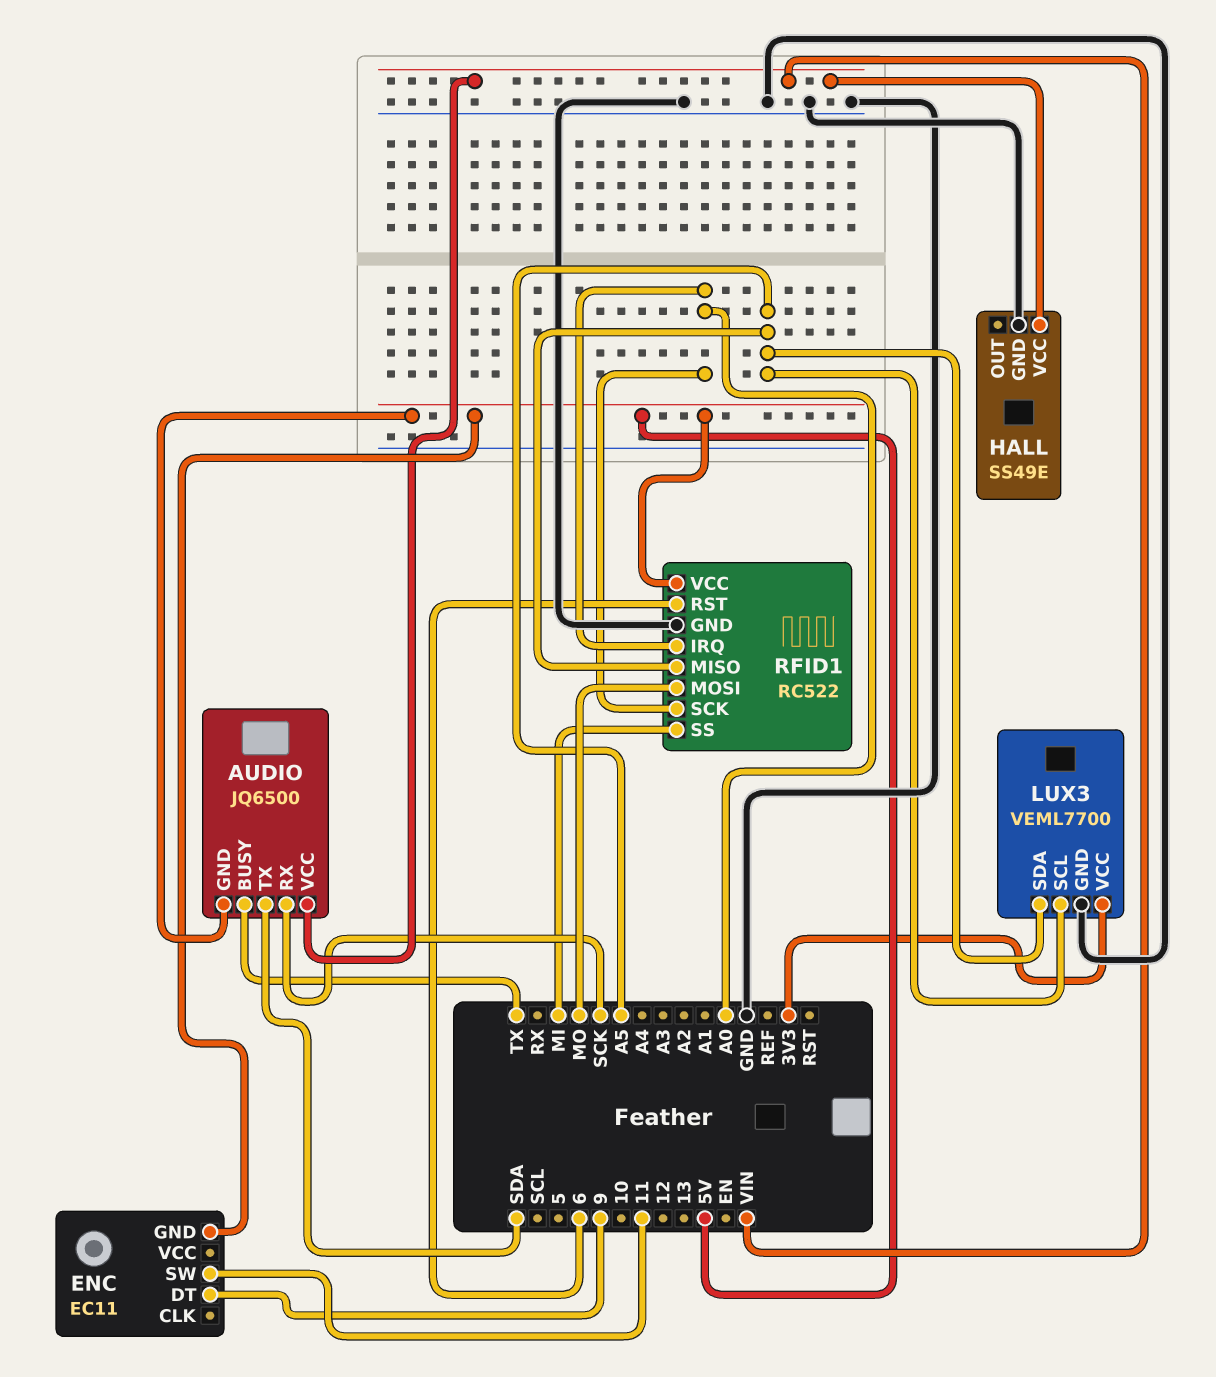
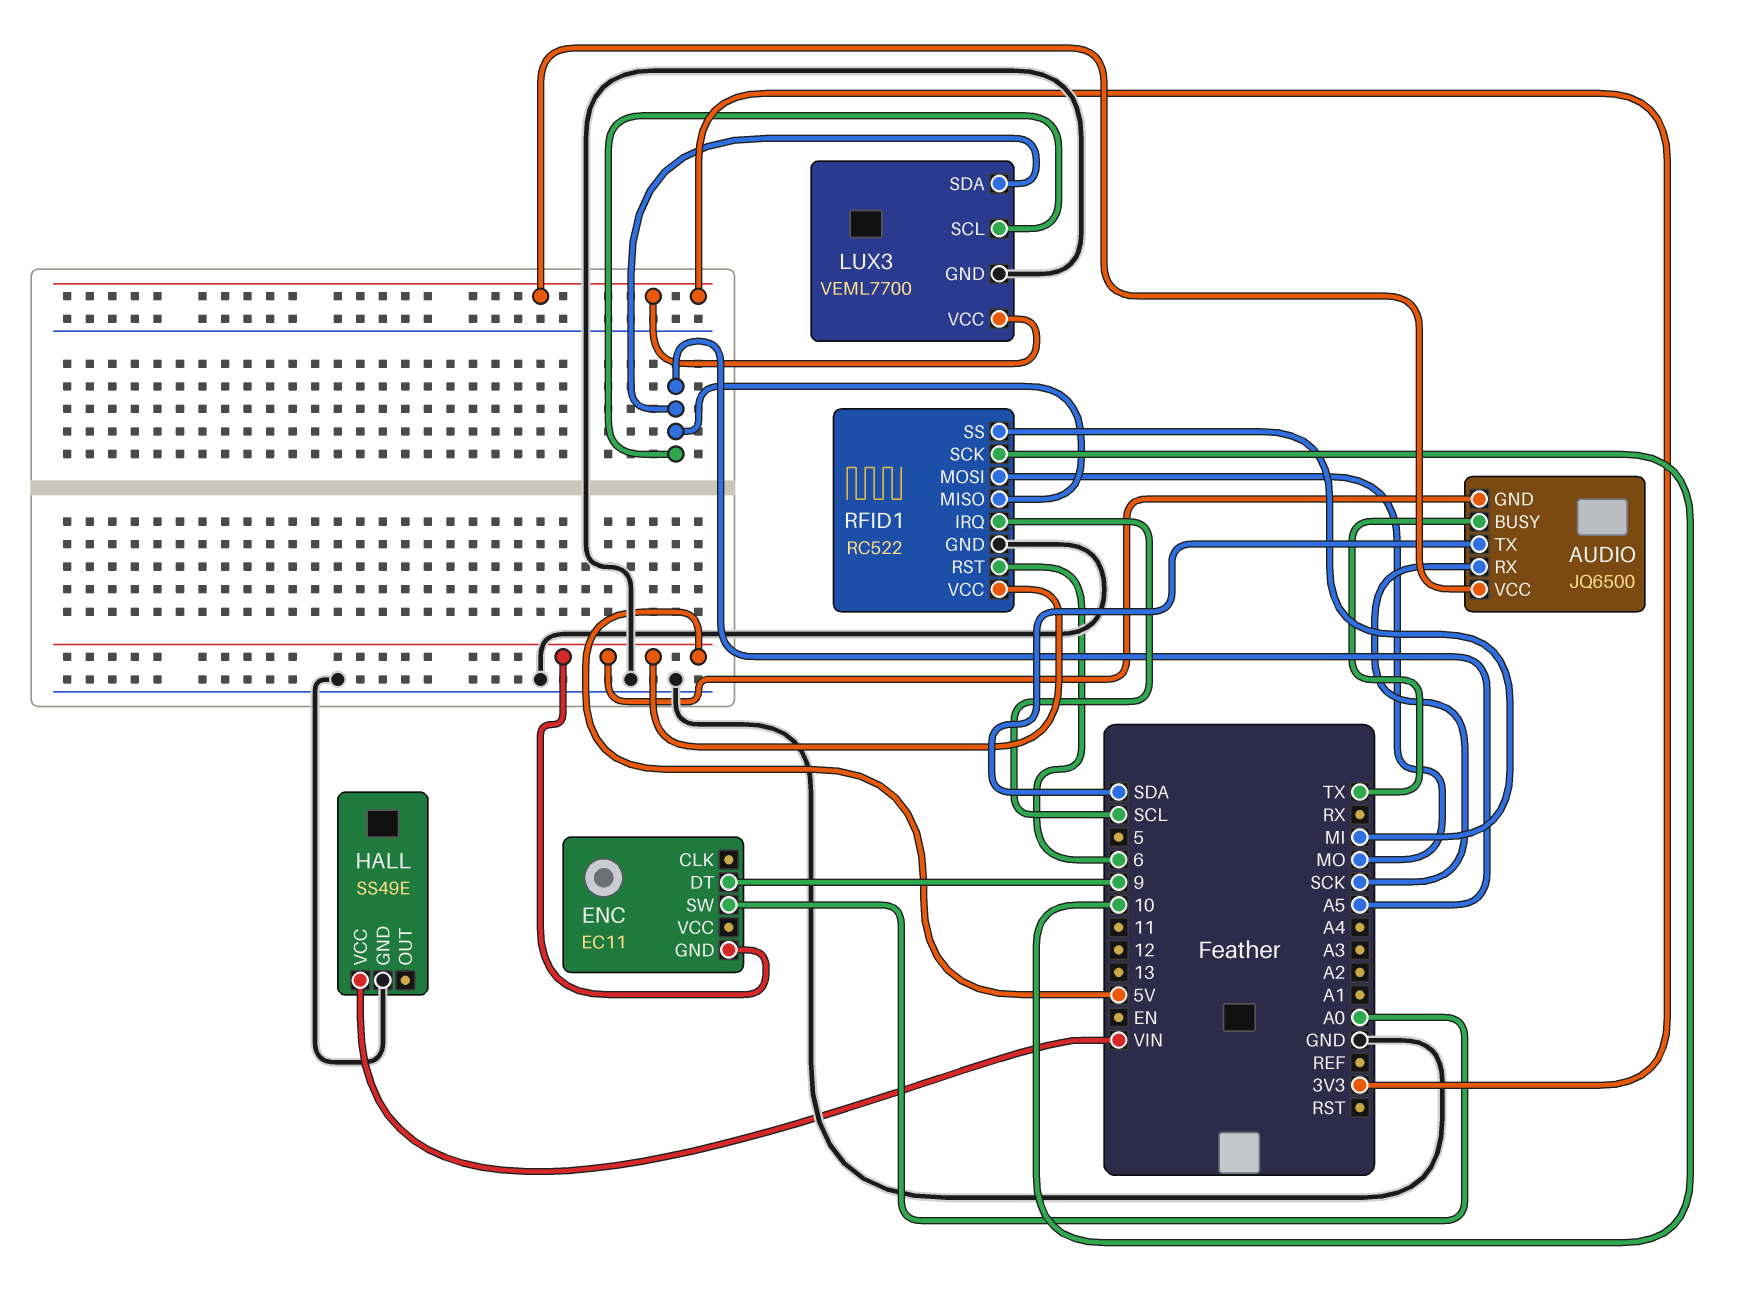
AUDIO pin VCC: VIN -> 3V3
ENC pin SW: 11 -> A0
RFID1 pin IRQ: A0 -> SCL
RFID1 pin SCK: A0 -> 10

